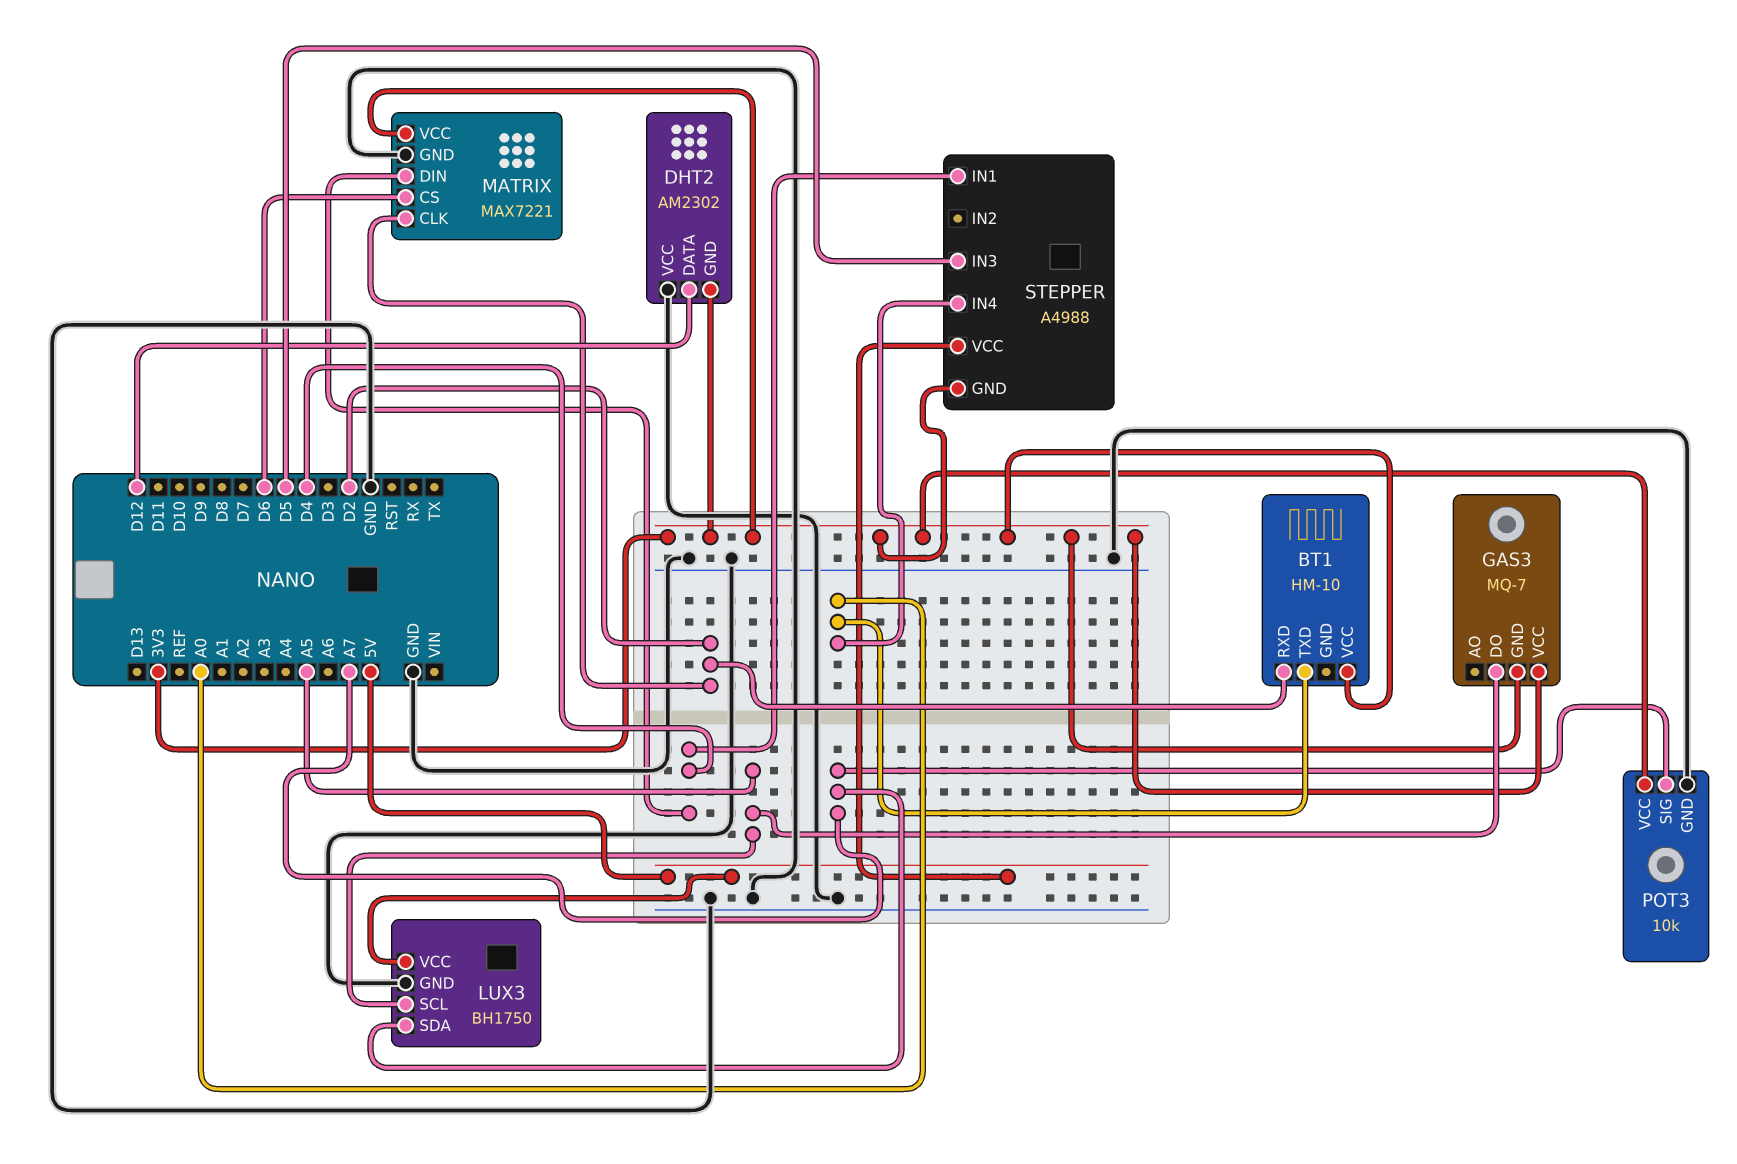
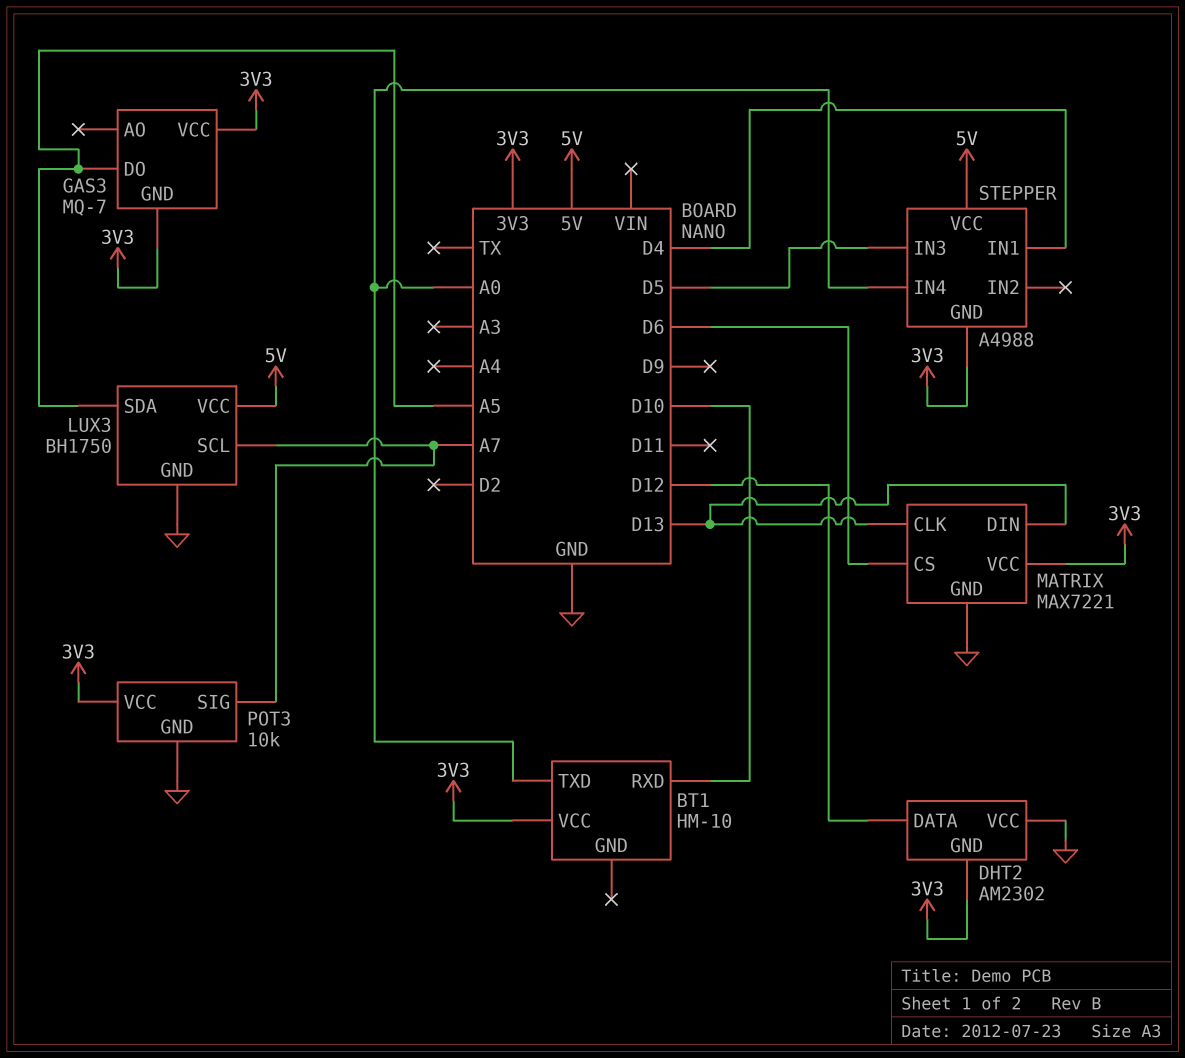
BT1 pin RXD: D2 -> D10
LUX3 pin SCL: A5 -> A7
LUX3 pin SDA: A7 -> A5
MATRIX pin CLK: D2 -> D13
MATRIX pin DIN: D4 -> D13

